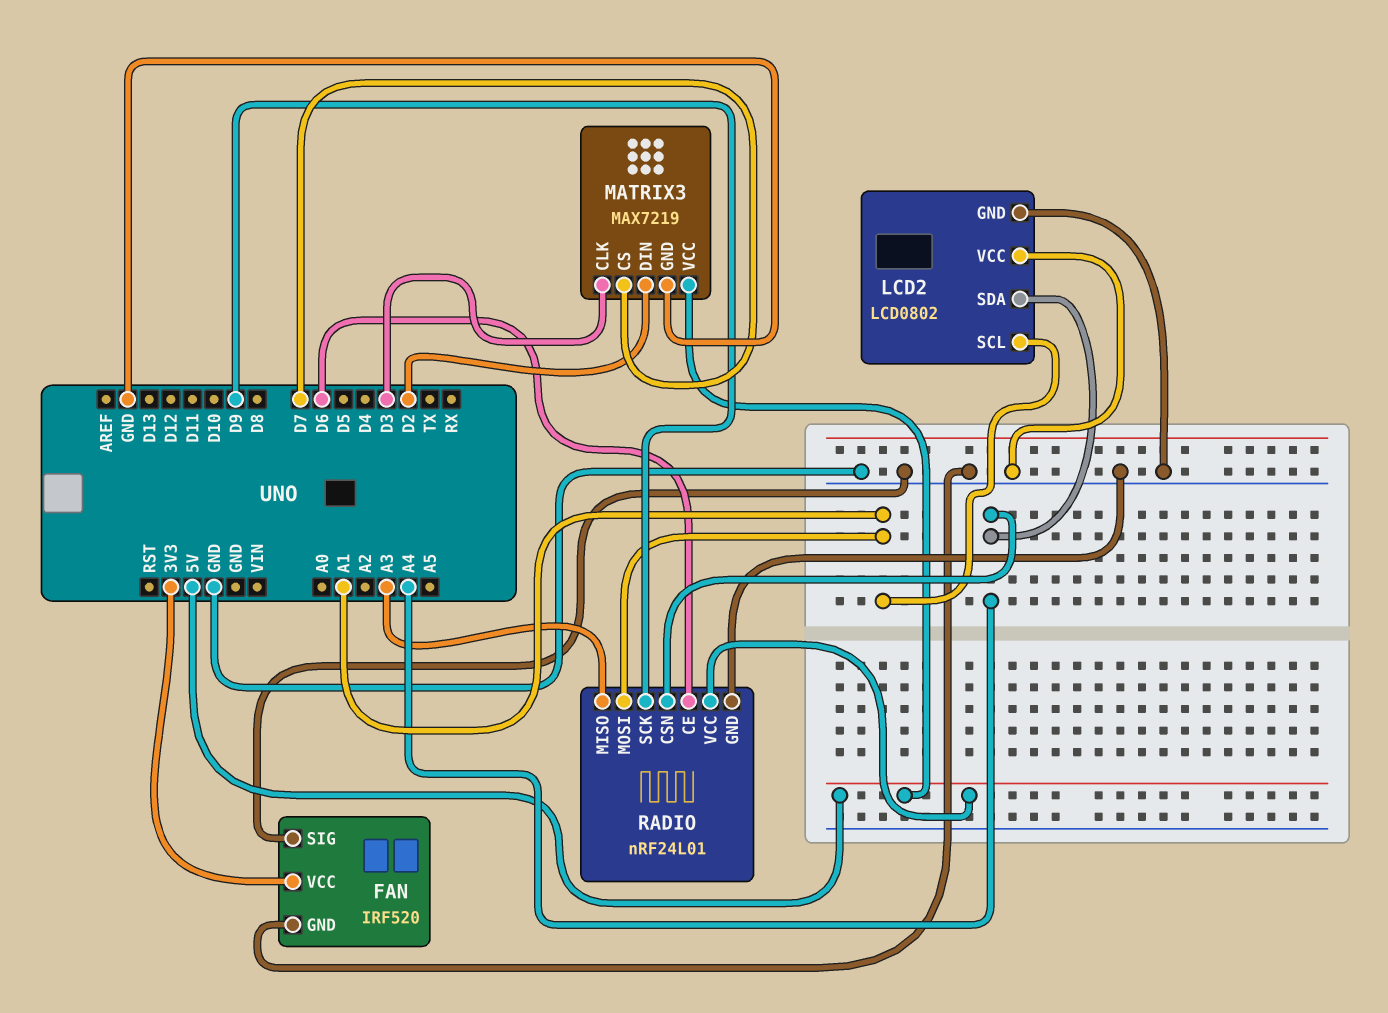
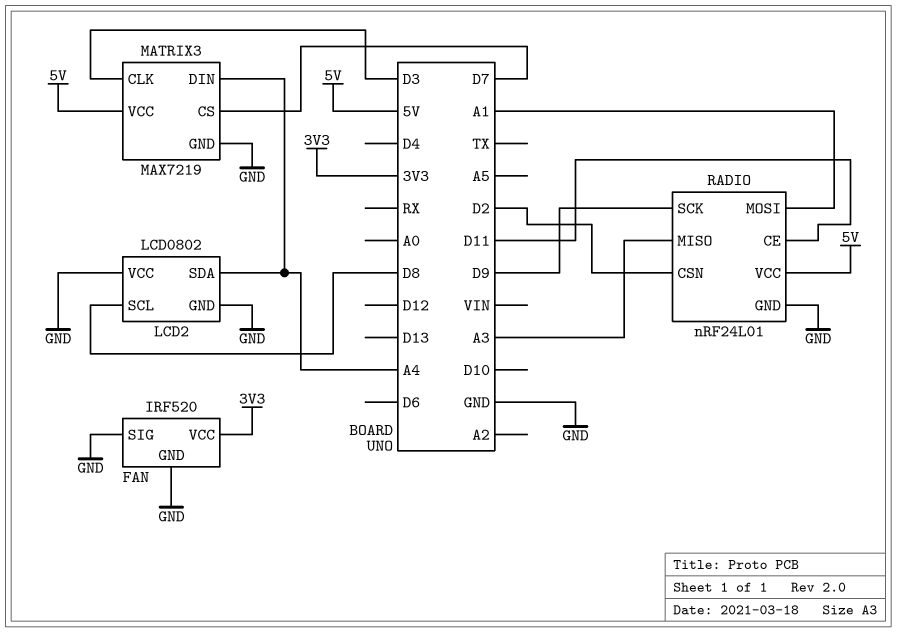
LCD2 pin SCL: A1 -> D8
MATRIX3 pin DIN: D2 -> A4
RADIO pin CE: D6 -> D11
RADIO pin CSN: A4 -> D2

